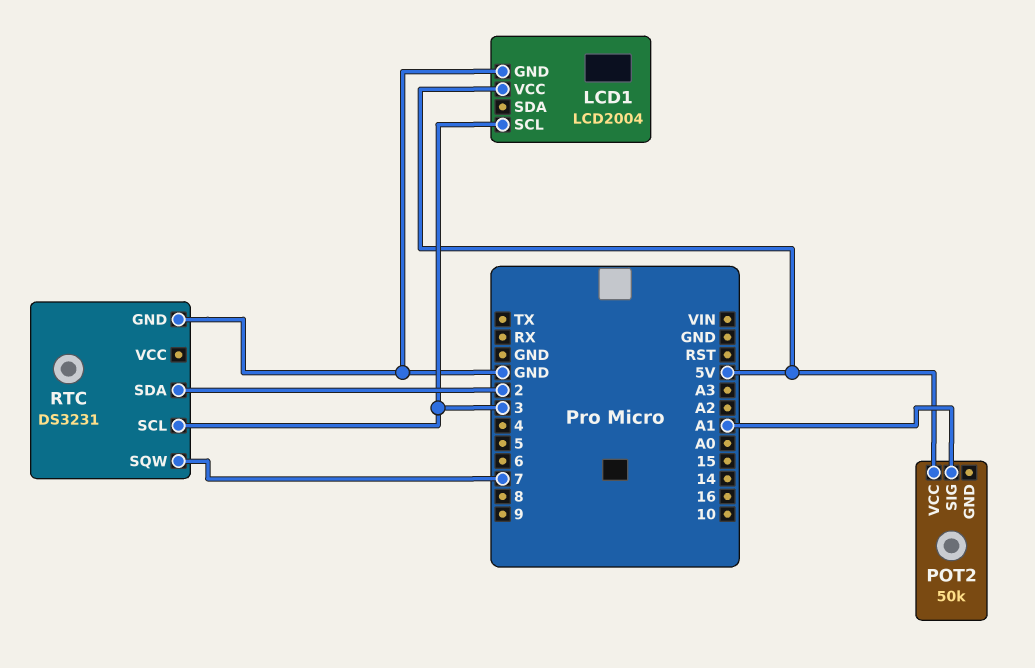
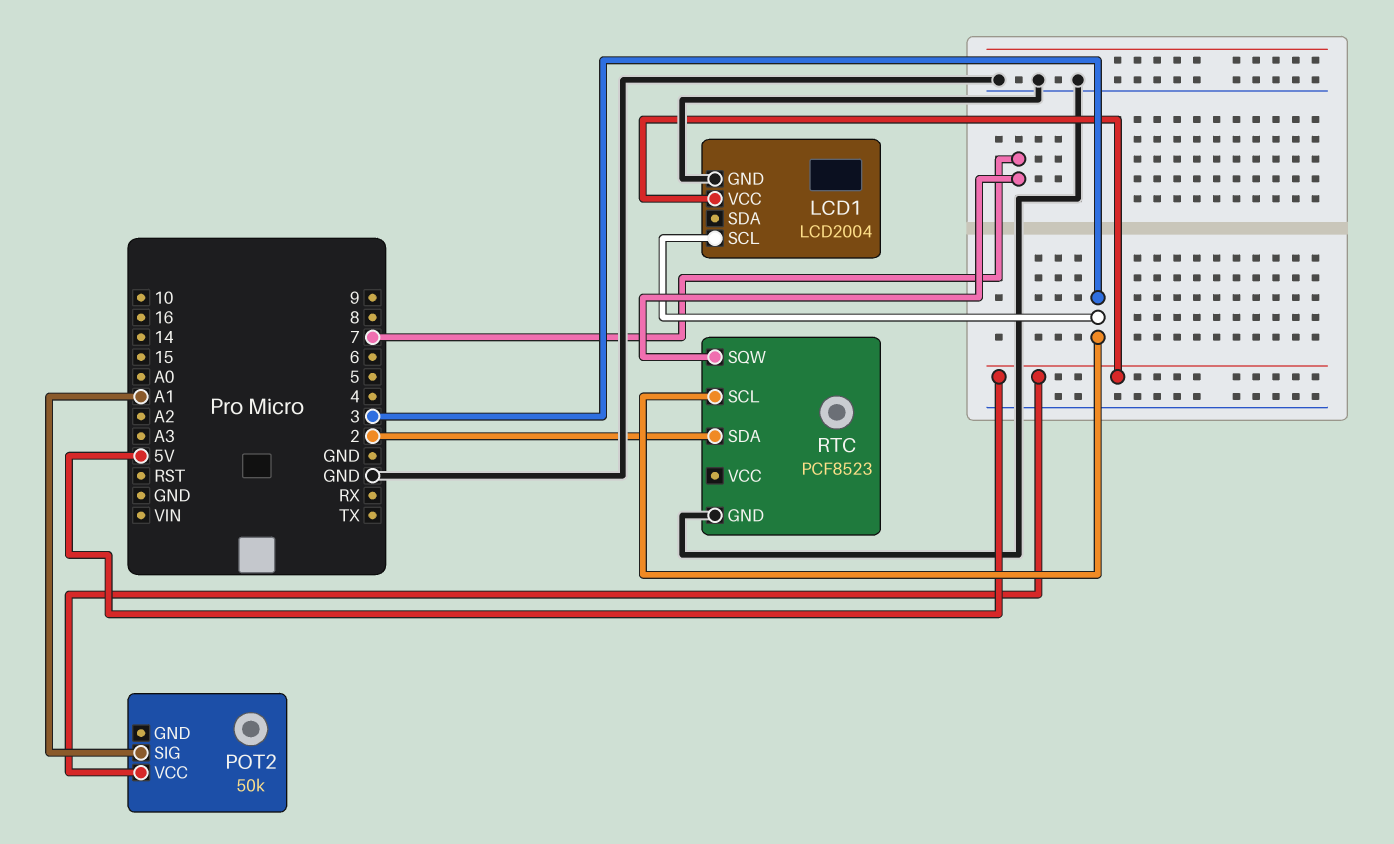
RTC: DS3231 -> PCF8523

